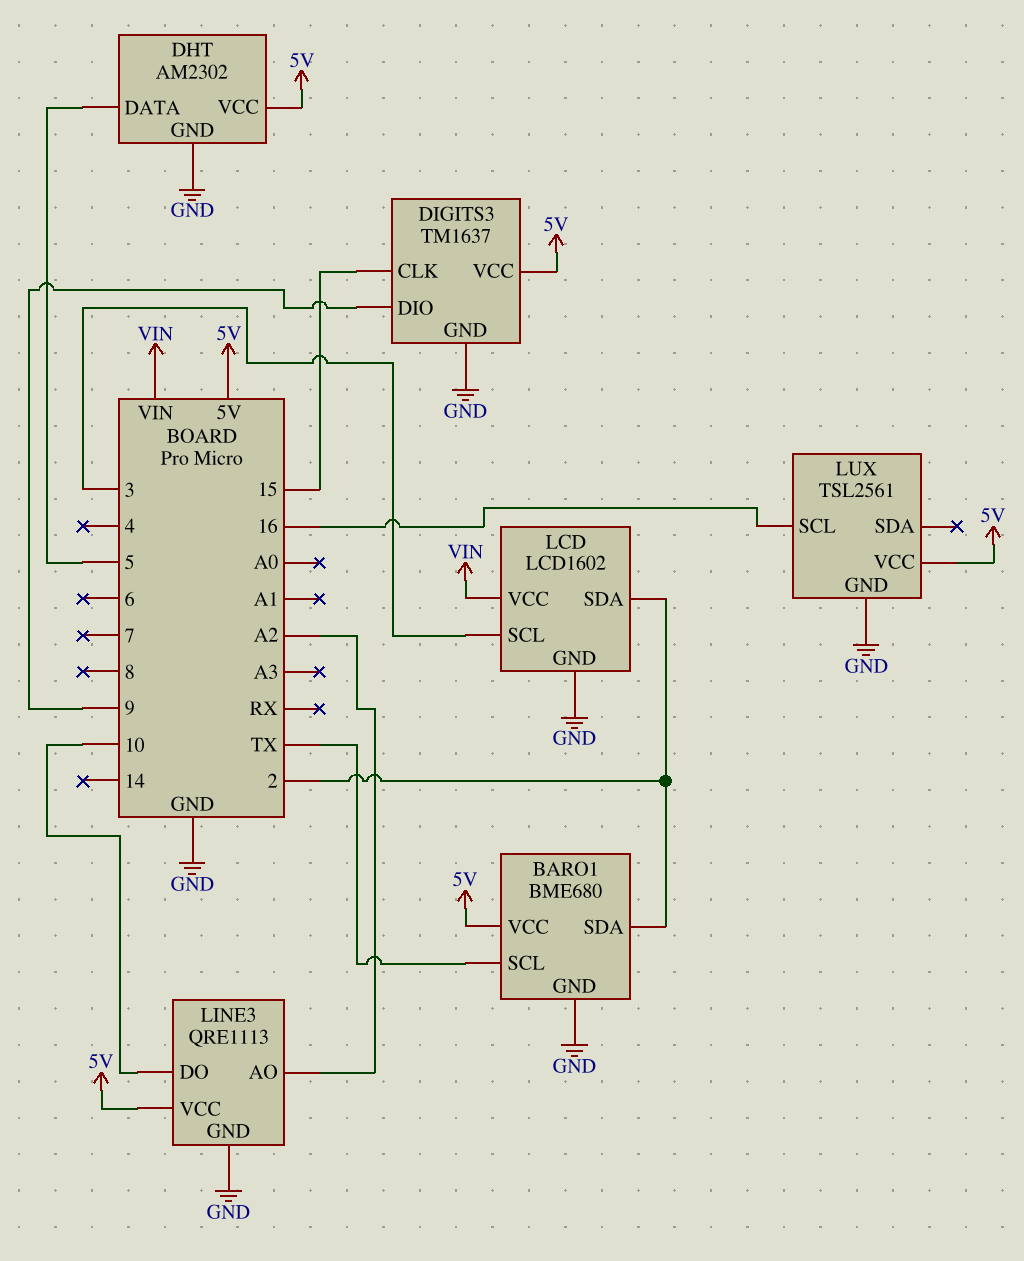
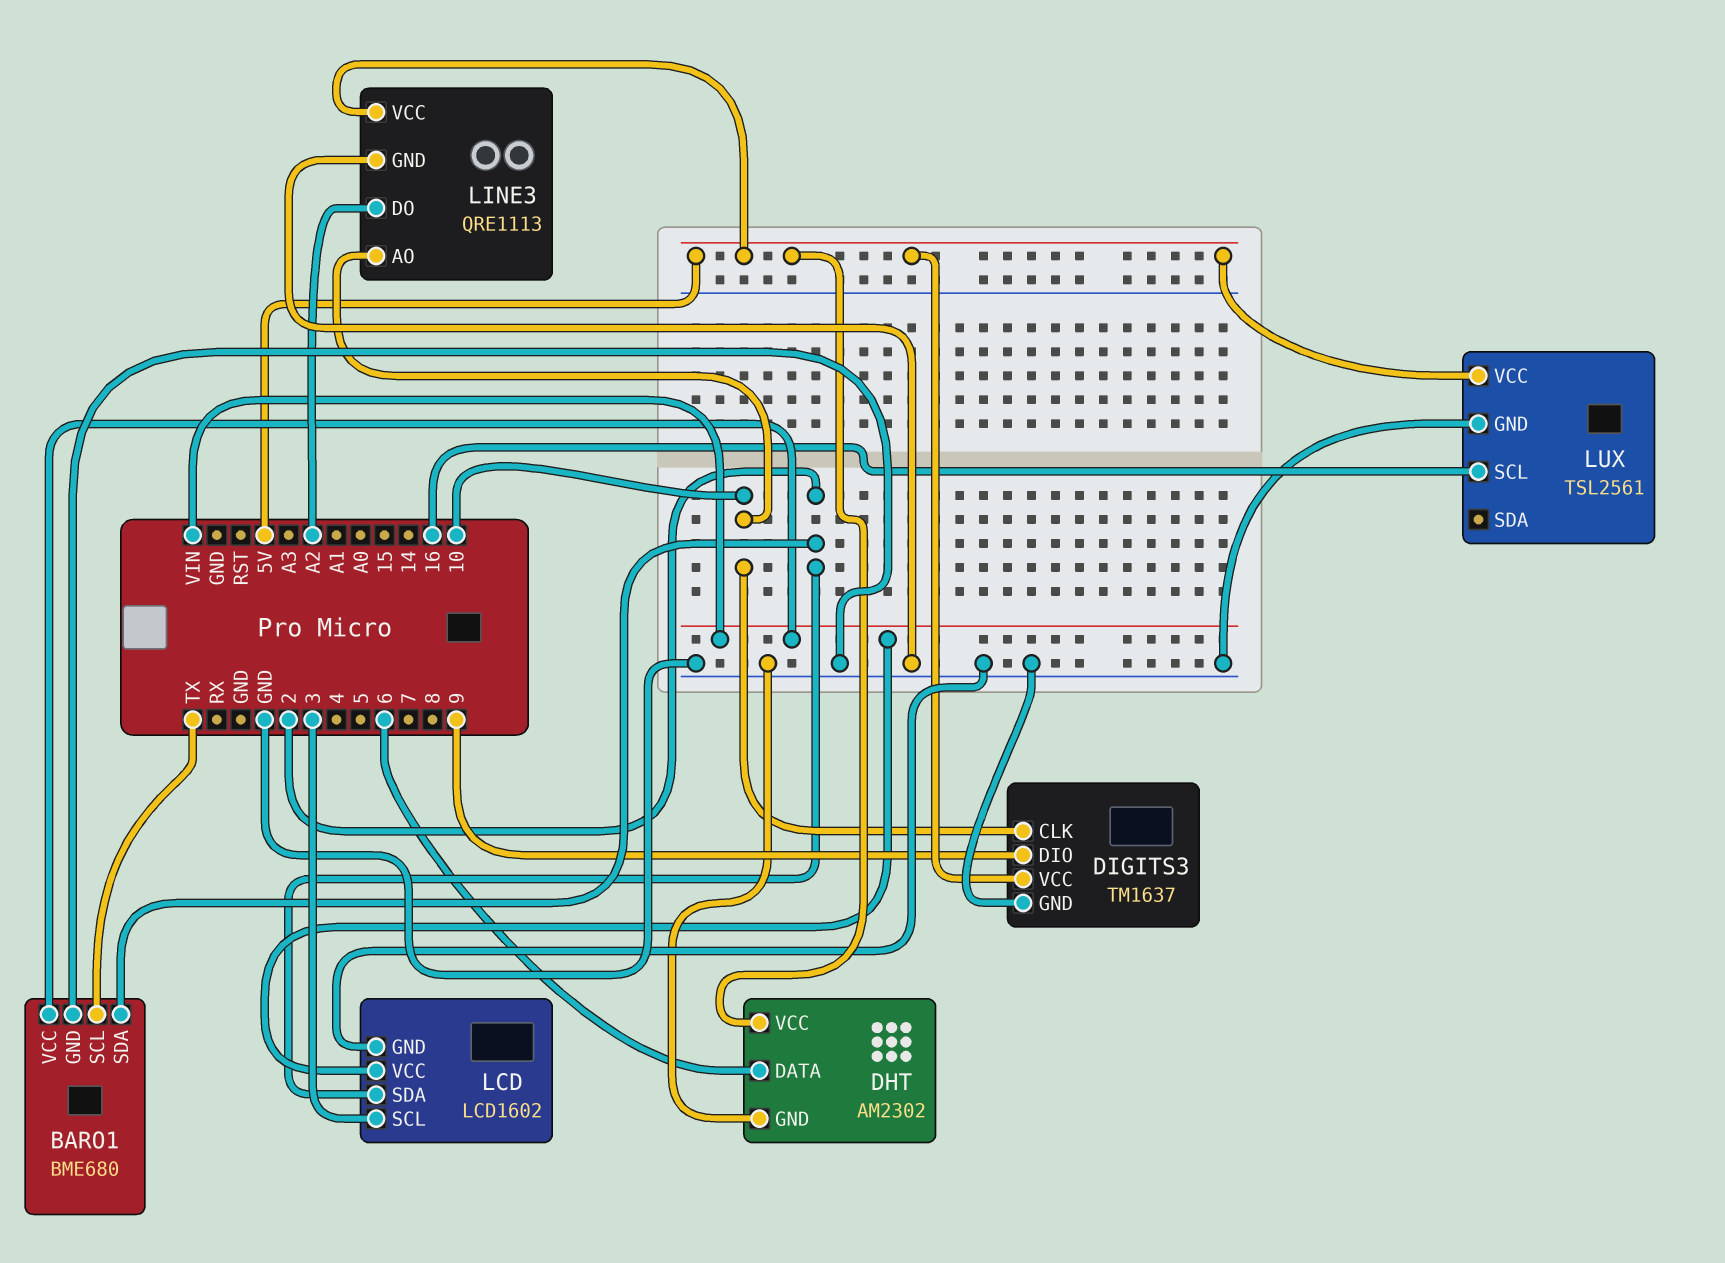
BARO1 pin VCC: 5V -> VIN
DHT pin DATA: 5 -> 6
DIGITS3 pin CLK: 15 -> 10
LINE3 pin AO: A2 -> 10
LINE3 pin DO: 10 -> A2

